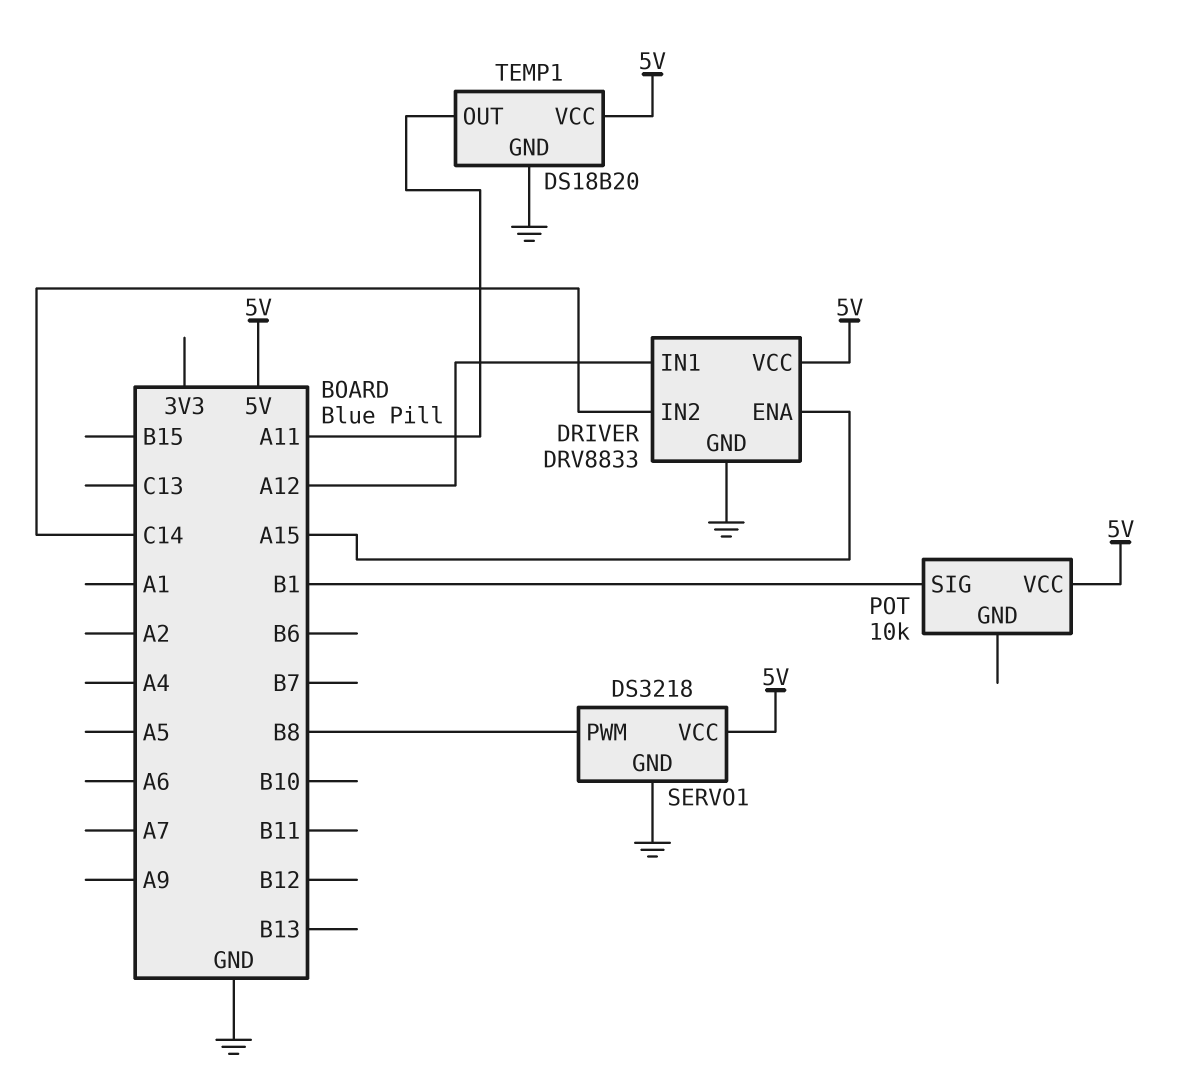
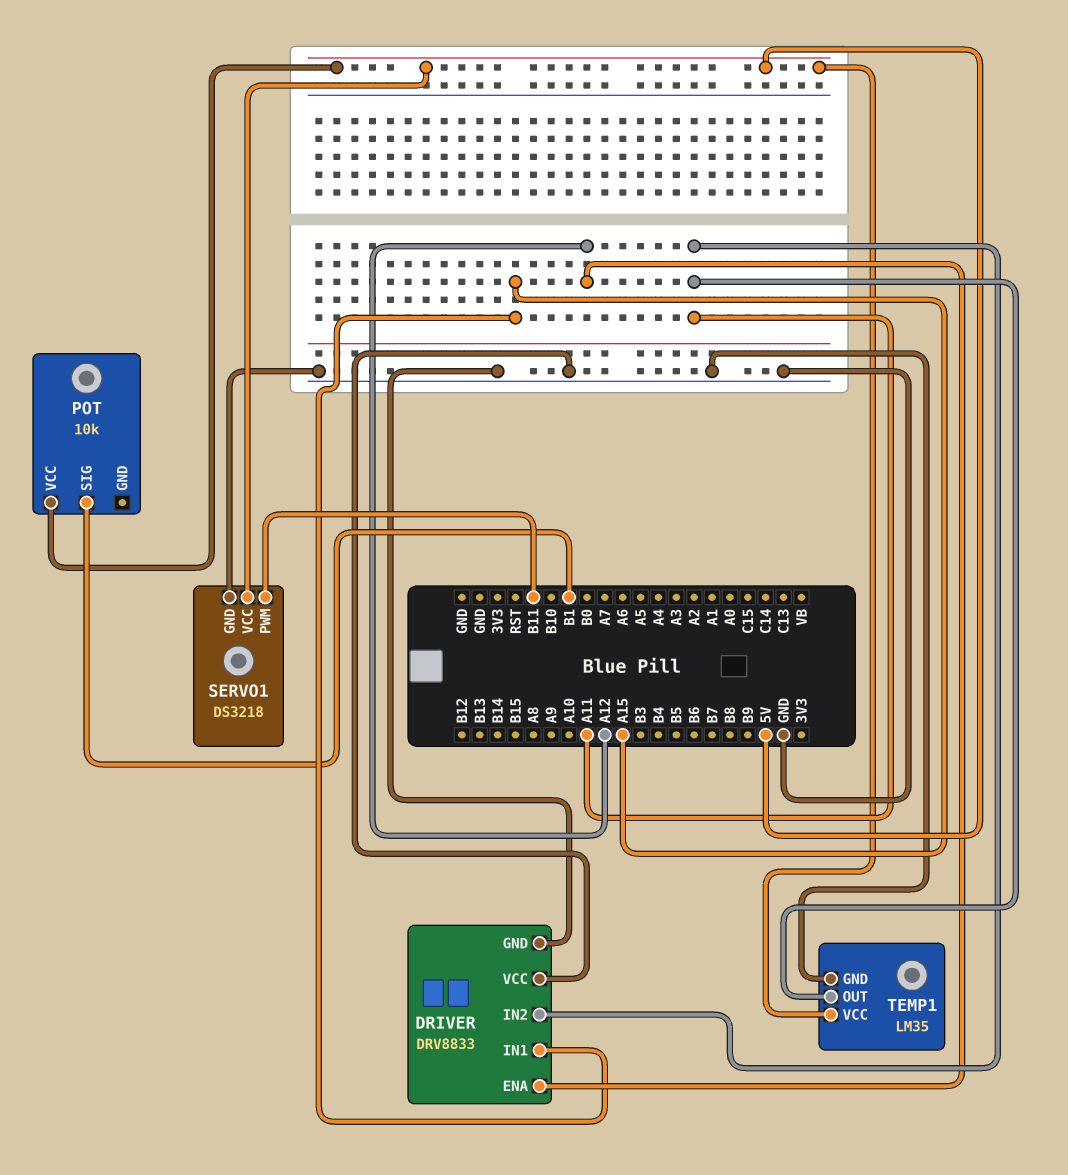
DRIVER pin ENA: A15 -> A12
DRIVER pin IN1: A12 -> A15
DRIVER pin IN2: C14 -> A11
DRIVER pin VCC: 5V -> GND
SERVO1 pin PWM: B8 -> B11
TEMP1: DS18B20 -> LM35

